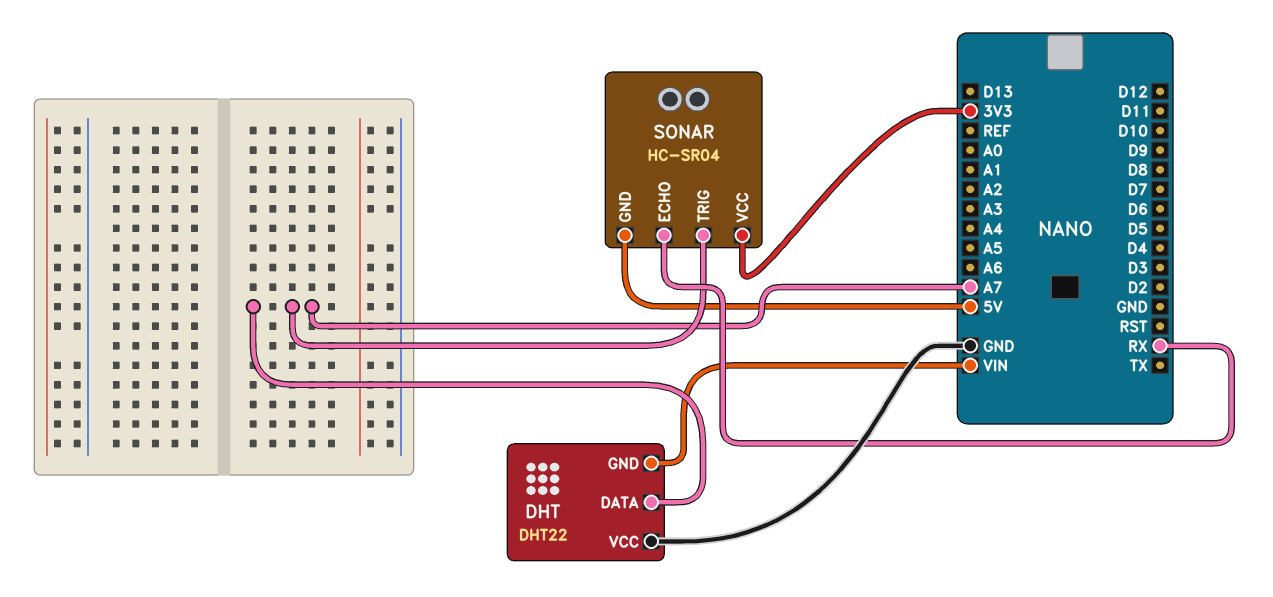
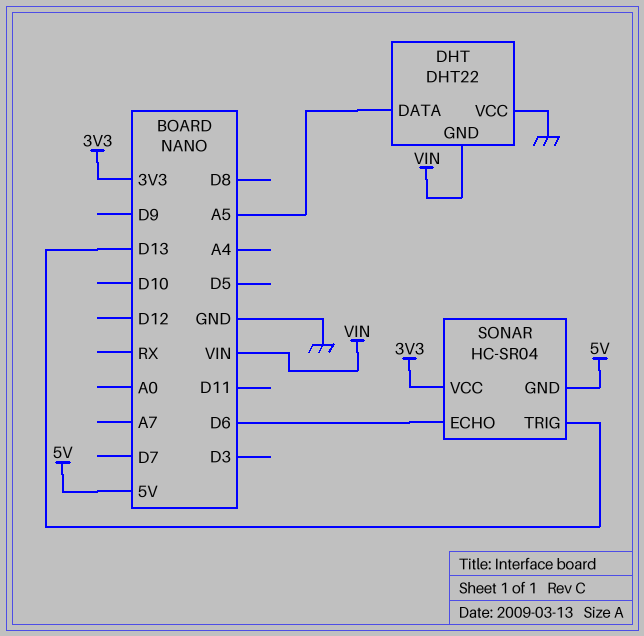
DHT pin DATA: A7 -> A5
SONAR pin ECHO: RX -> D6
SONAR pin TRIG: A7 -> D13

